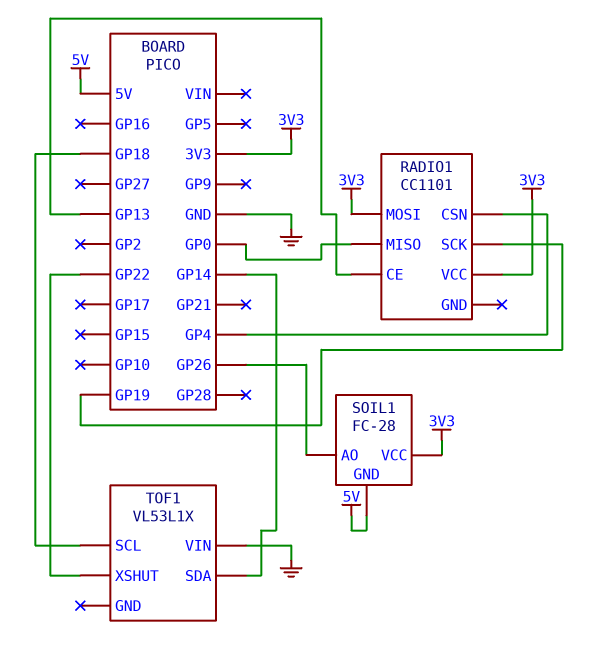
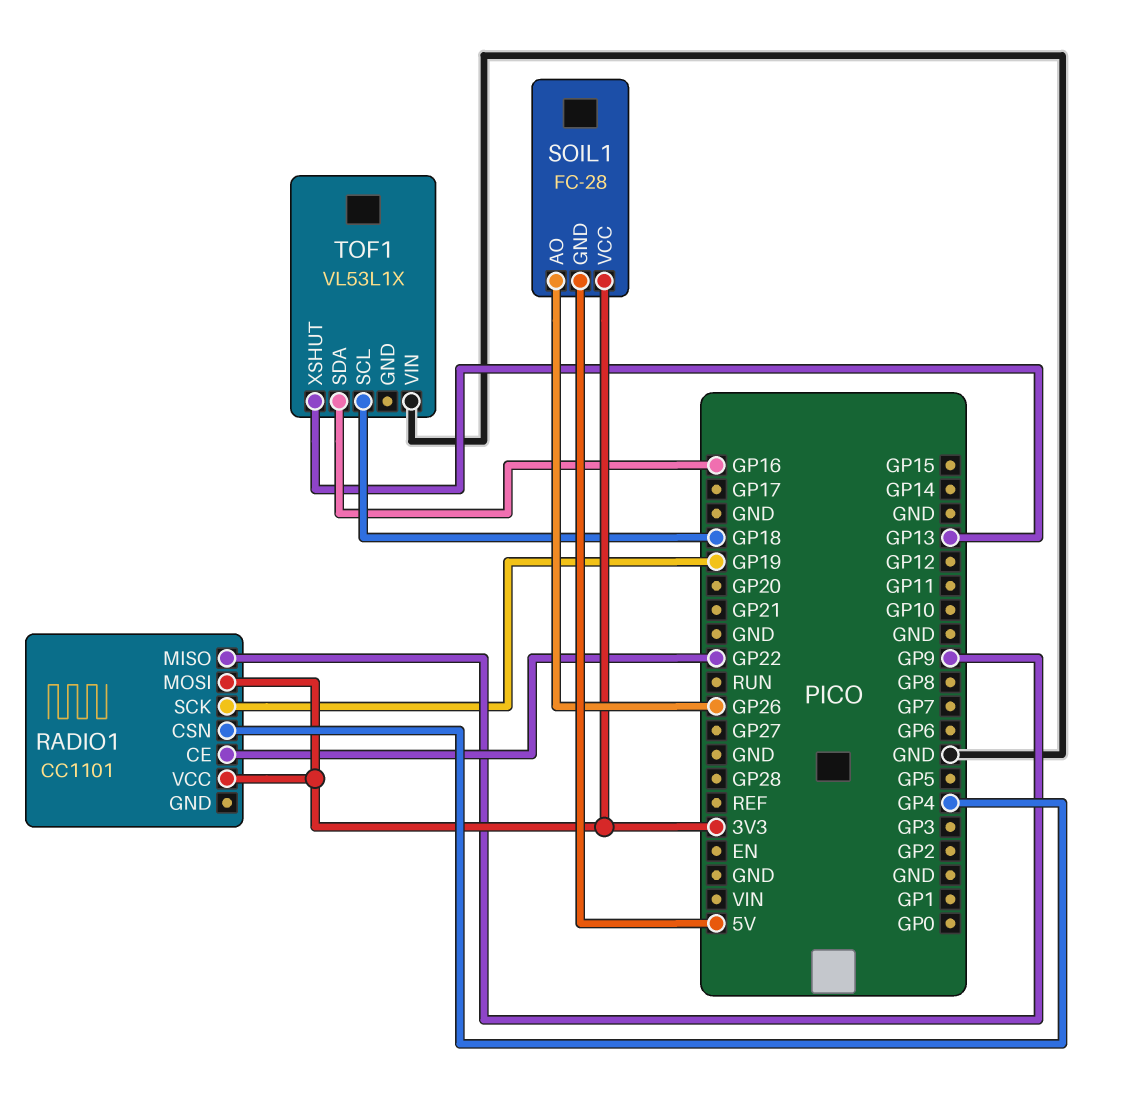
RADIO1 pin CE: GP13 -> GP22
RADIO1 pin MISO: GP0 -> GP9
TOF1 pin SDA: GP14 -> GP16
TOF1 pin XSHUT: GP22 -> GP13

